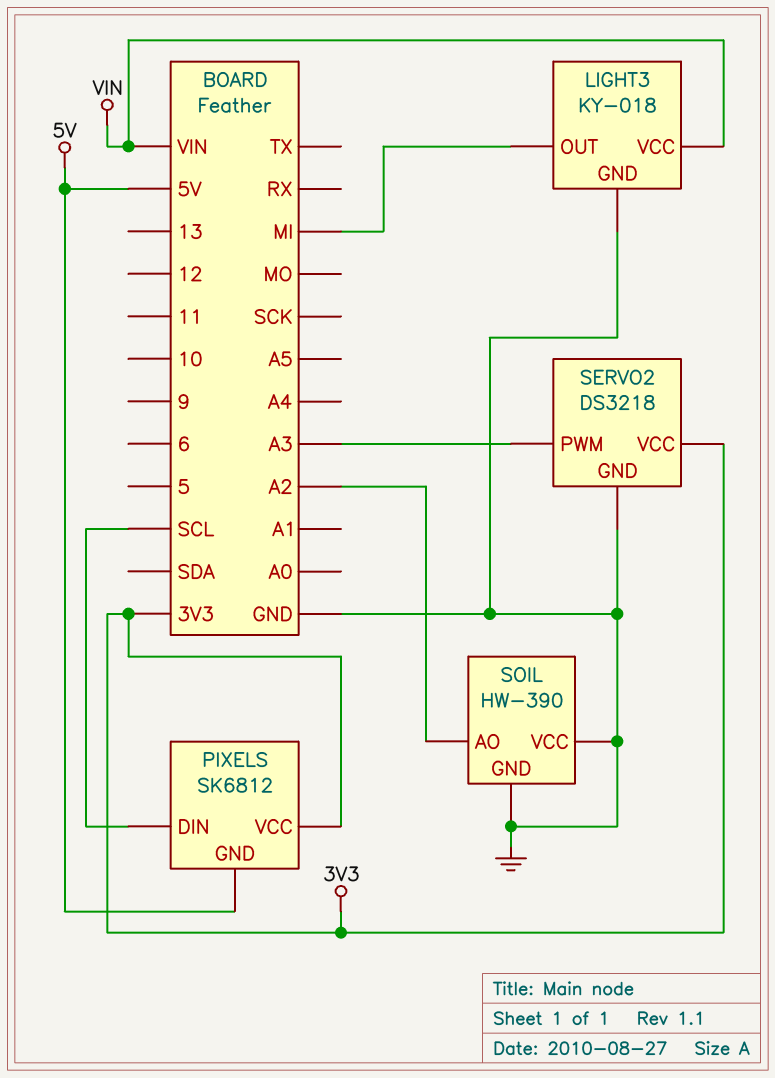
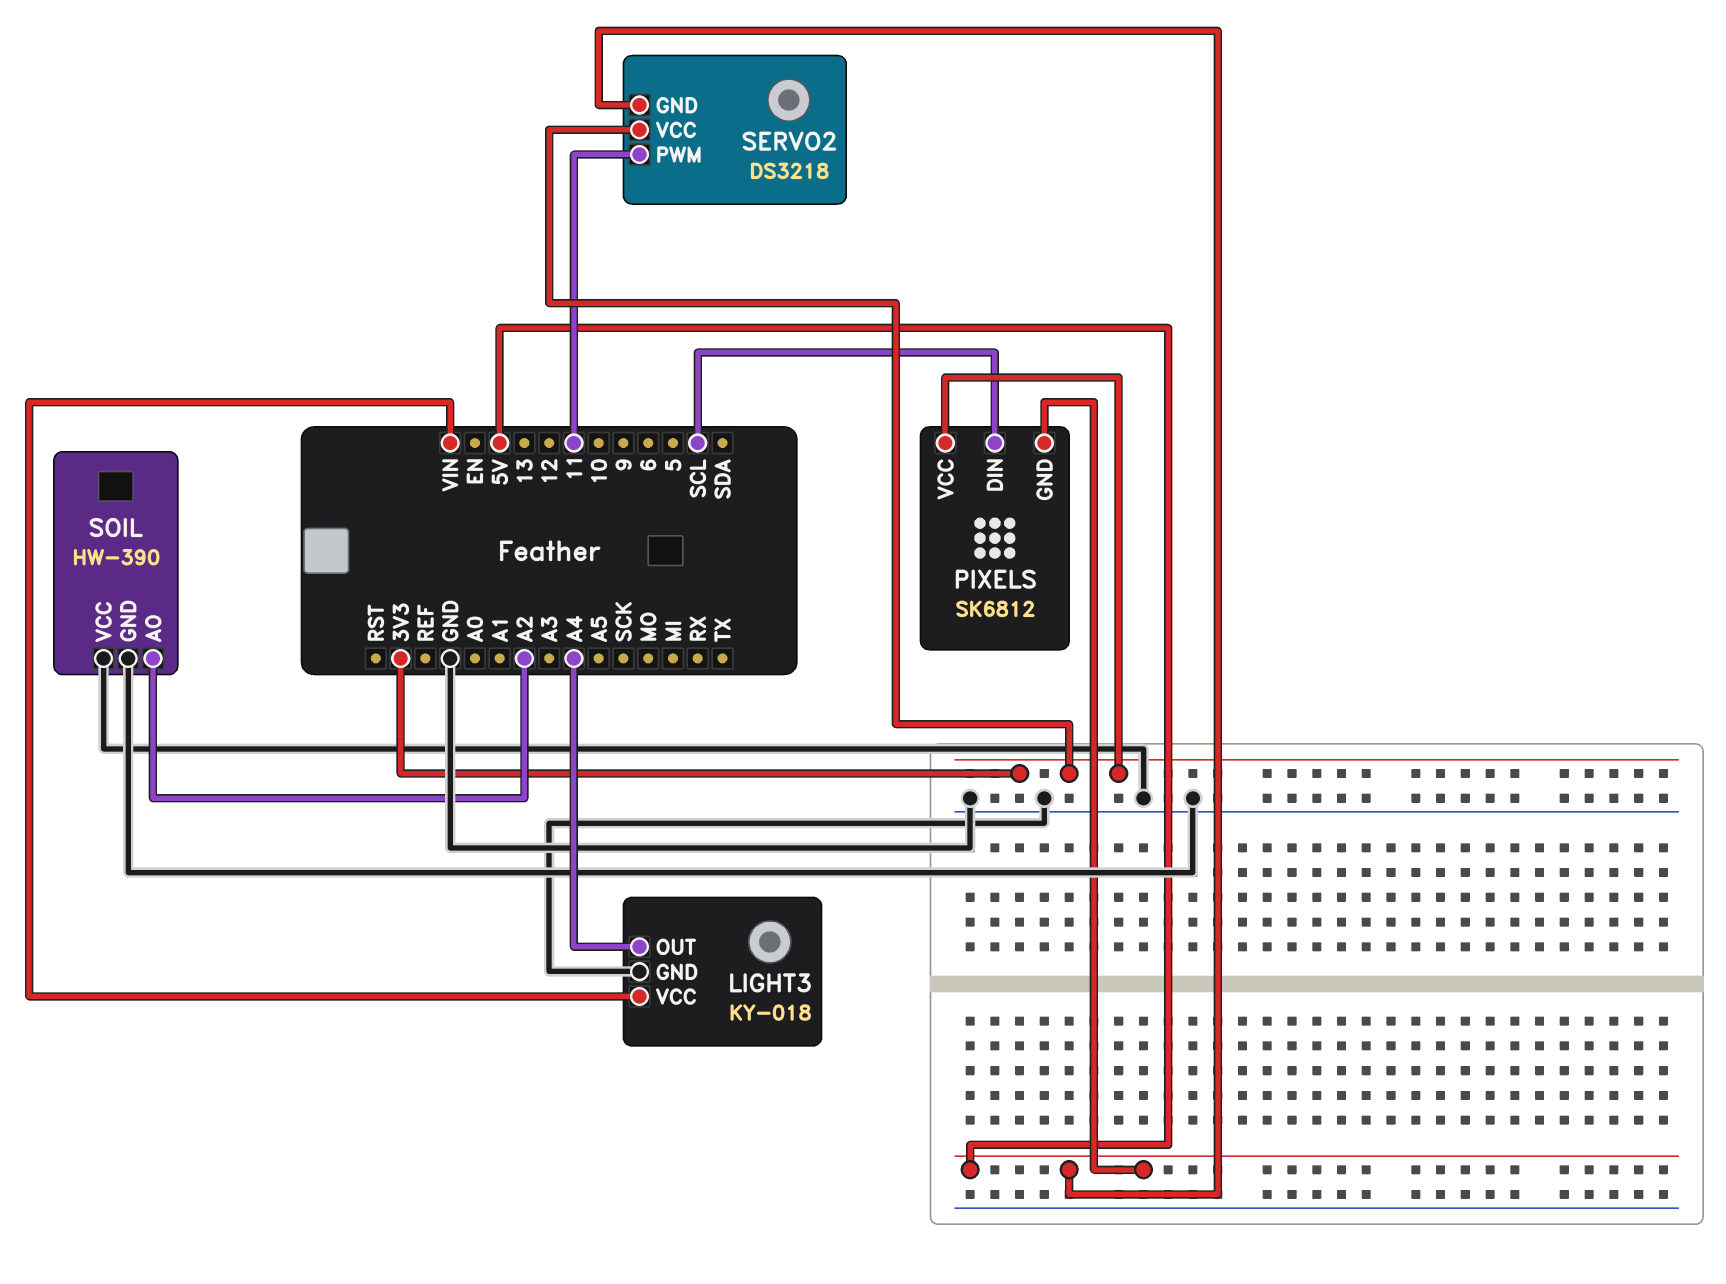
LIGHT3 pin OUT: MI -> A4
SERVO2 pin GND: GND -> 5V
SERVO2 pin PWM: A3 -> 11

